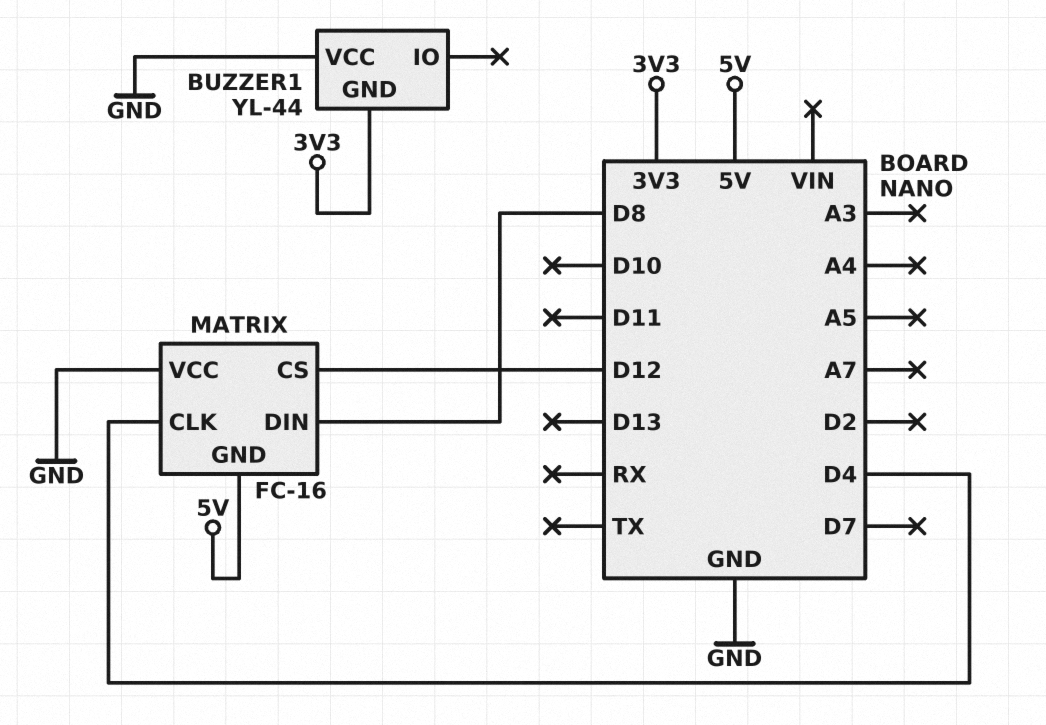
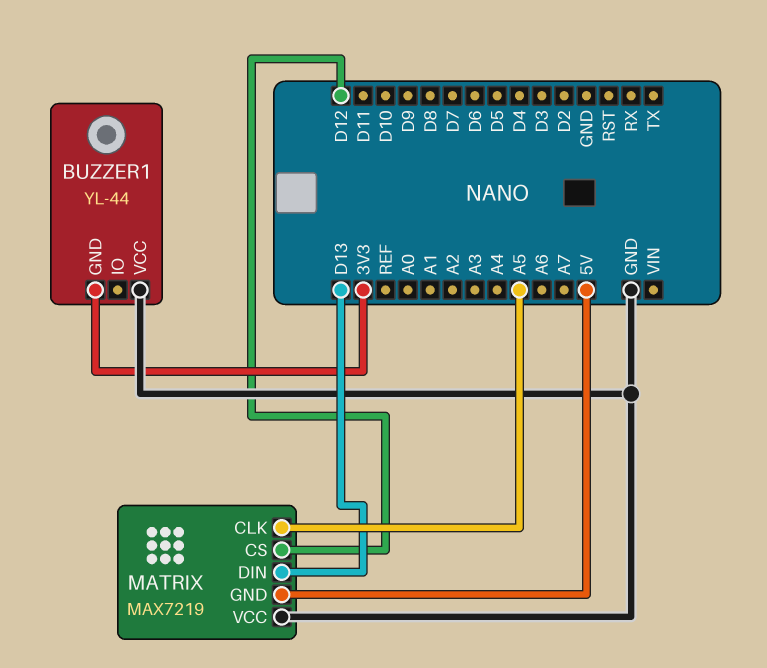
MATRIX: FC-16 -> MAX7219
MATRIX pin CLK: D4 -> A5
MATRIX pin DIN: D8 -> D13

